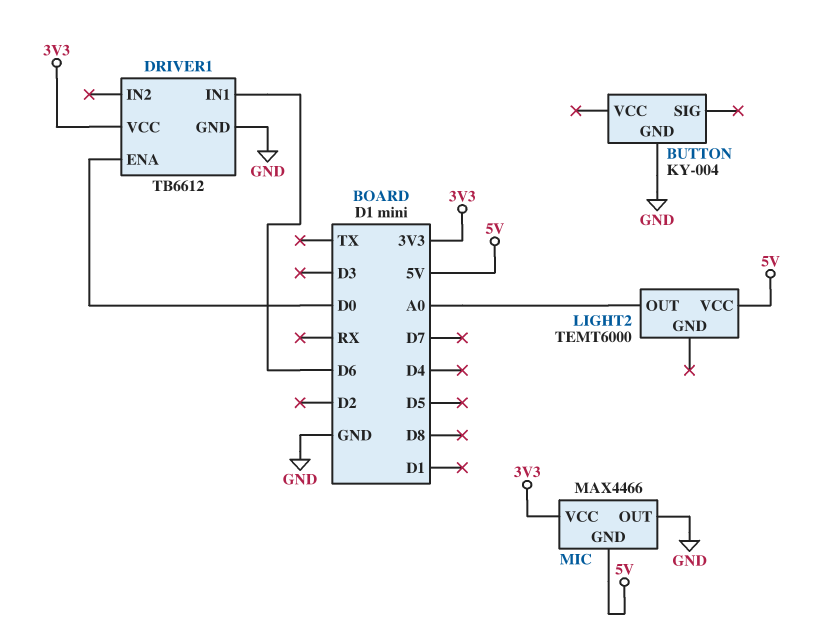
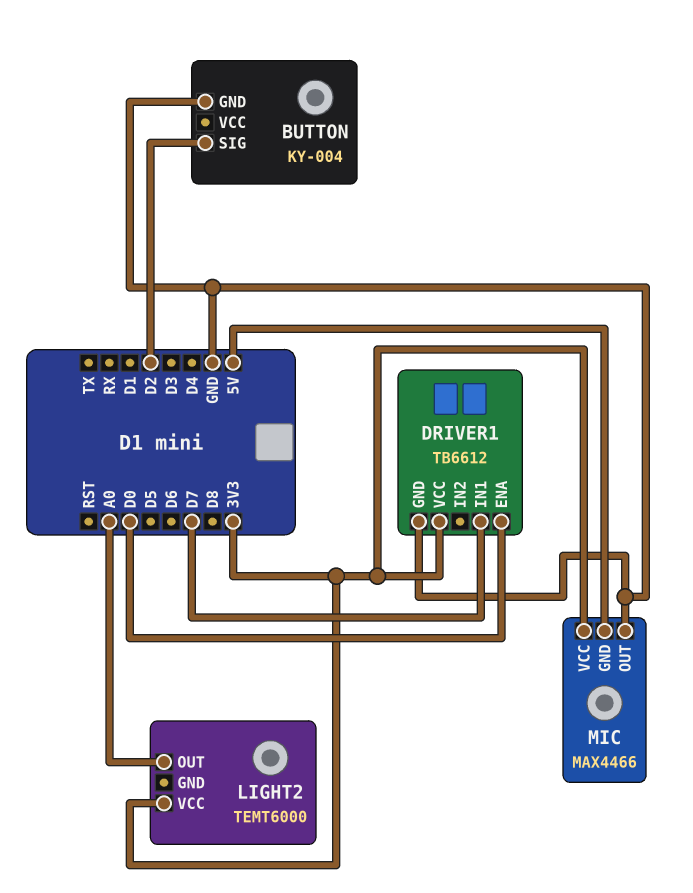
BUTTON pin SIG: none -> D2
DRIVER1 pin IN1: D6 -> D7
LIGHT2 pin VCC: 5V -> 3V3

